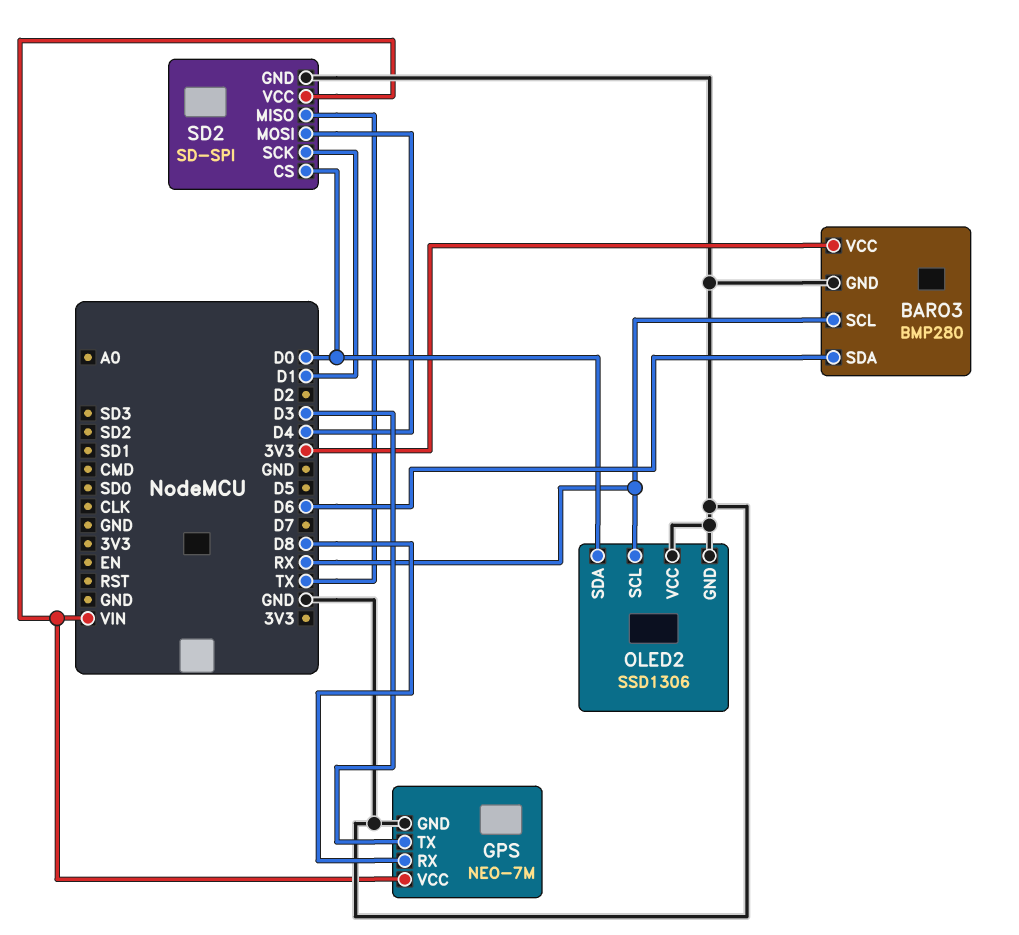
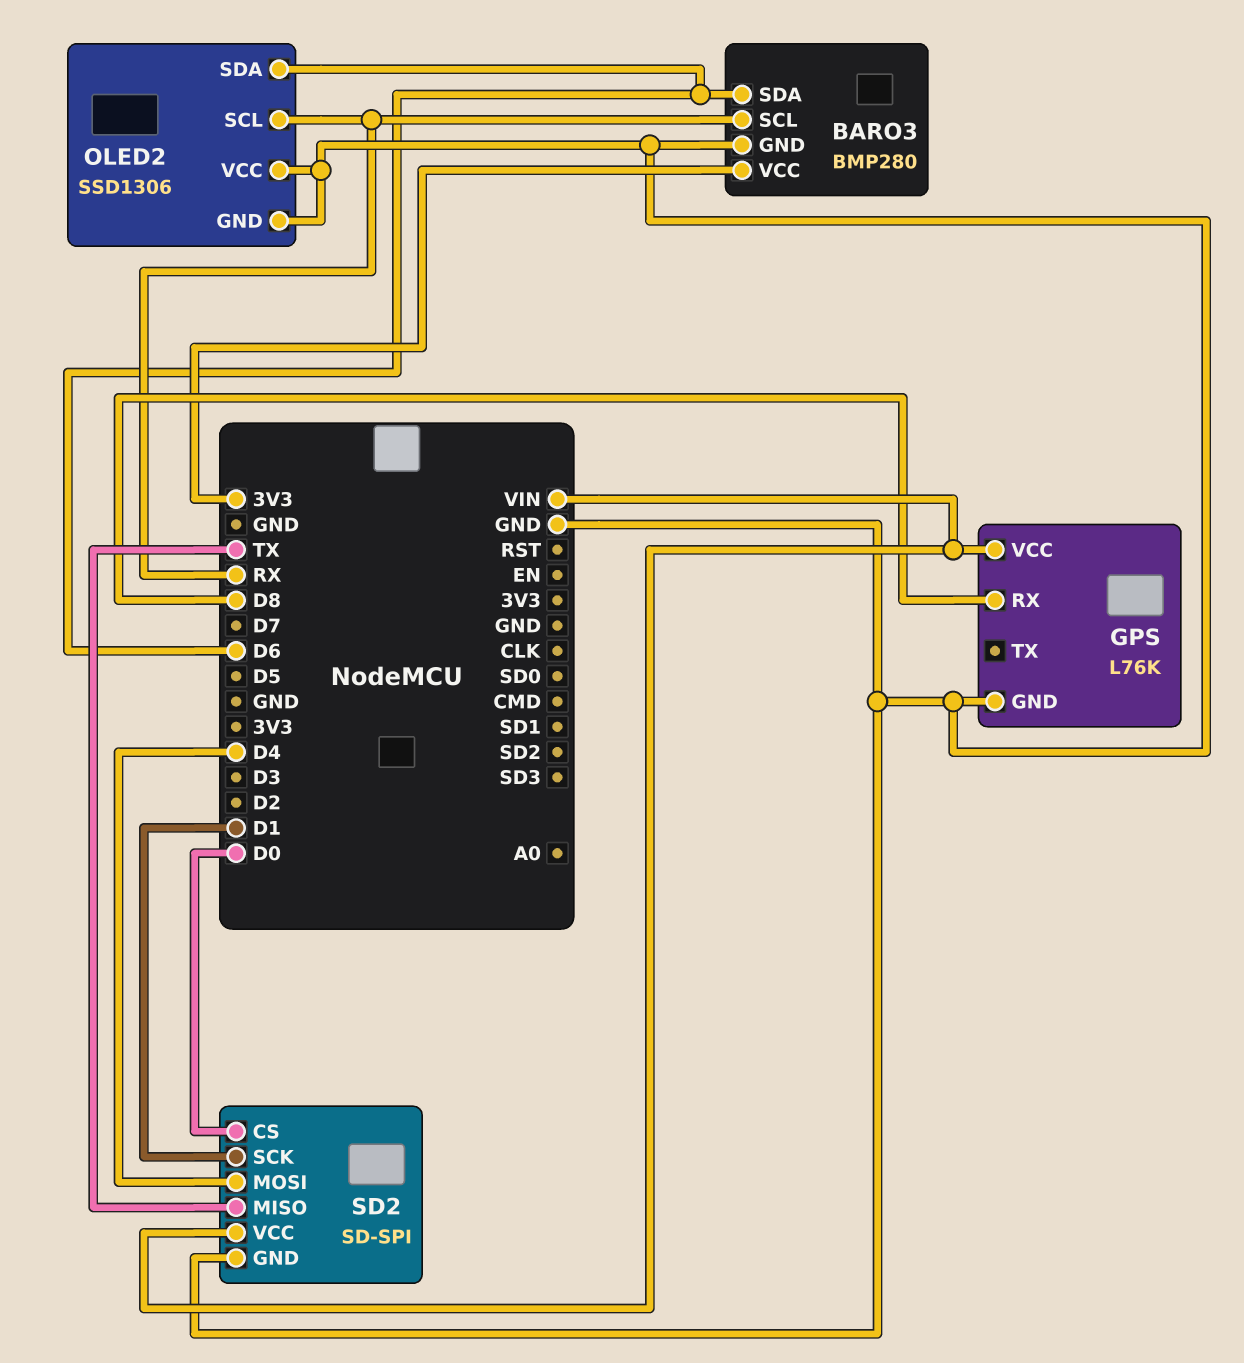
GPS: NEO-7M -> L76K
GPS pin TX: D3 -> none
OLED2 pin SDA: D0 -> D6

